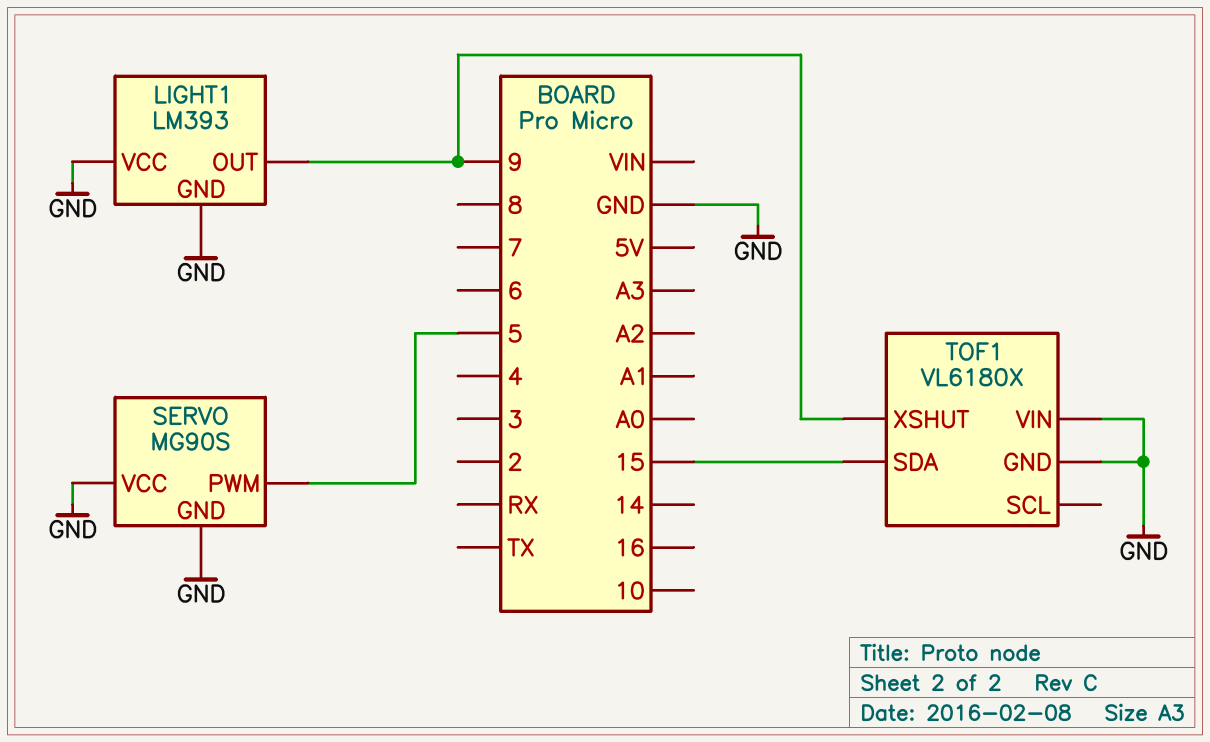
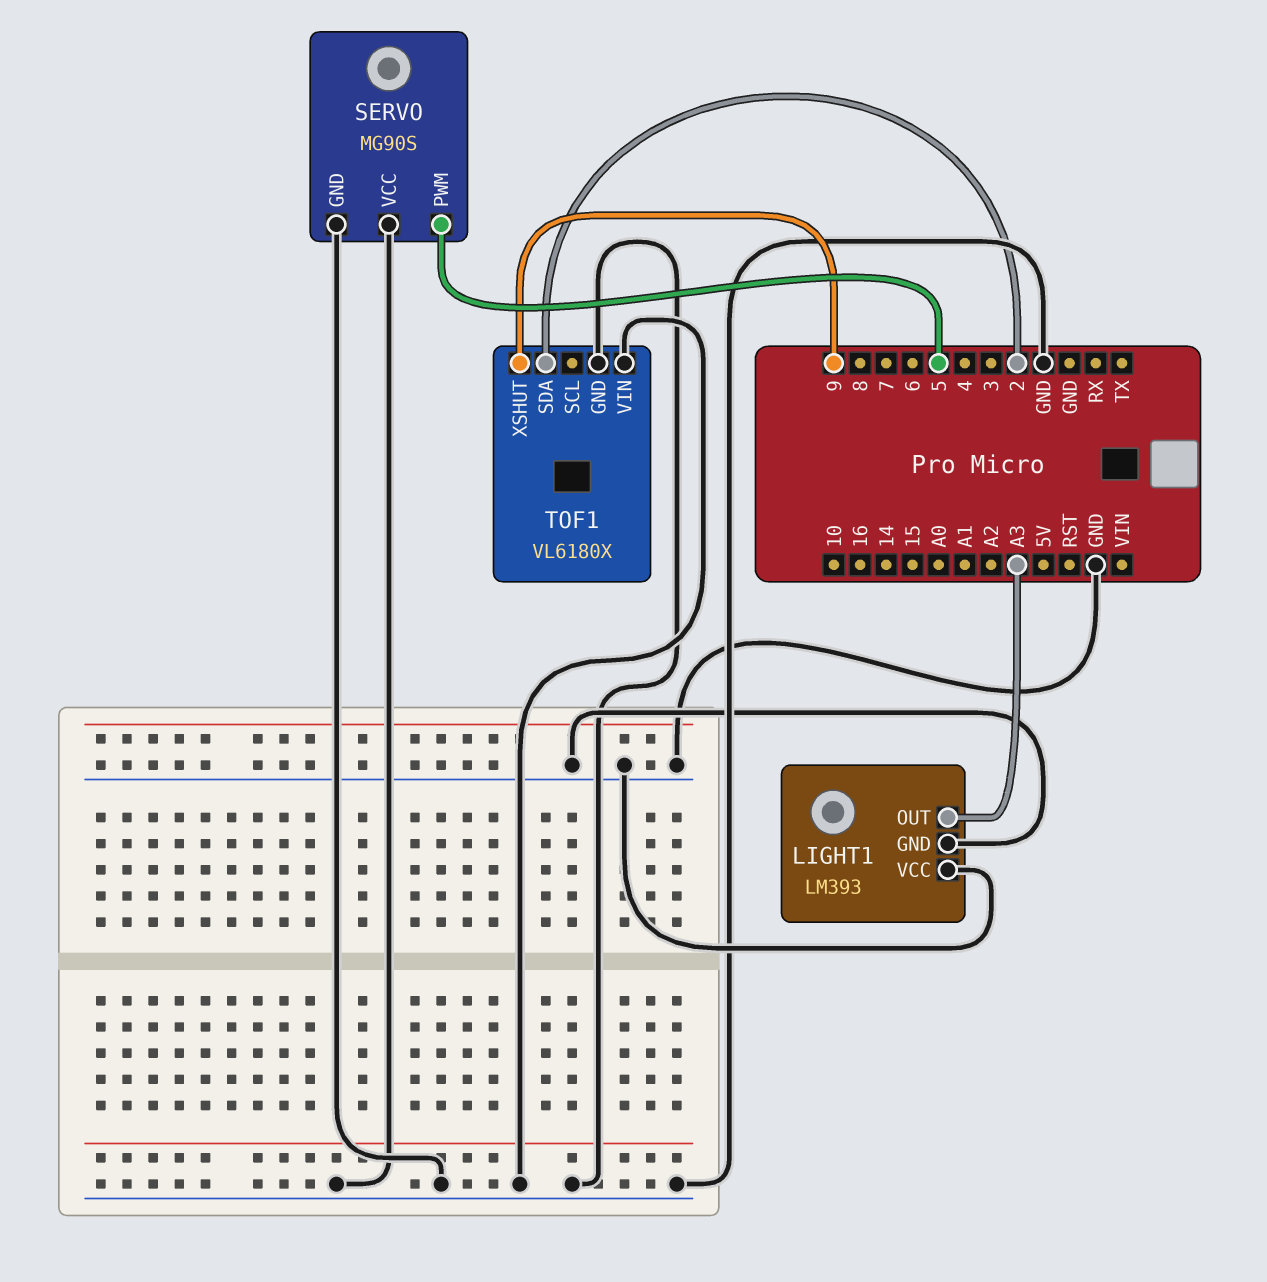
LIGHT1 pin OUT: 9 -> A3
TOF1 pin SDA: 15 -> 2

